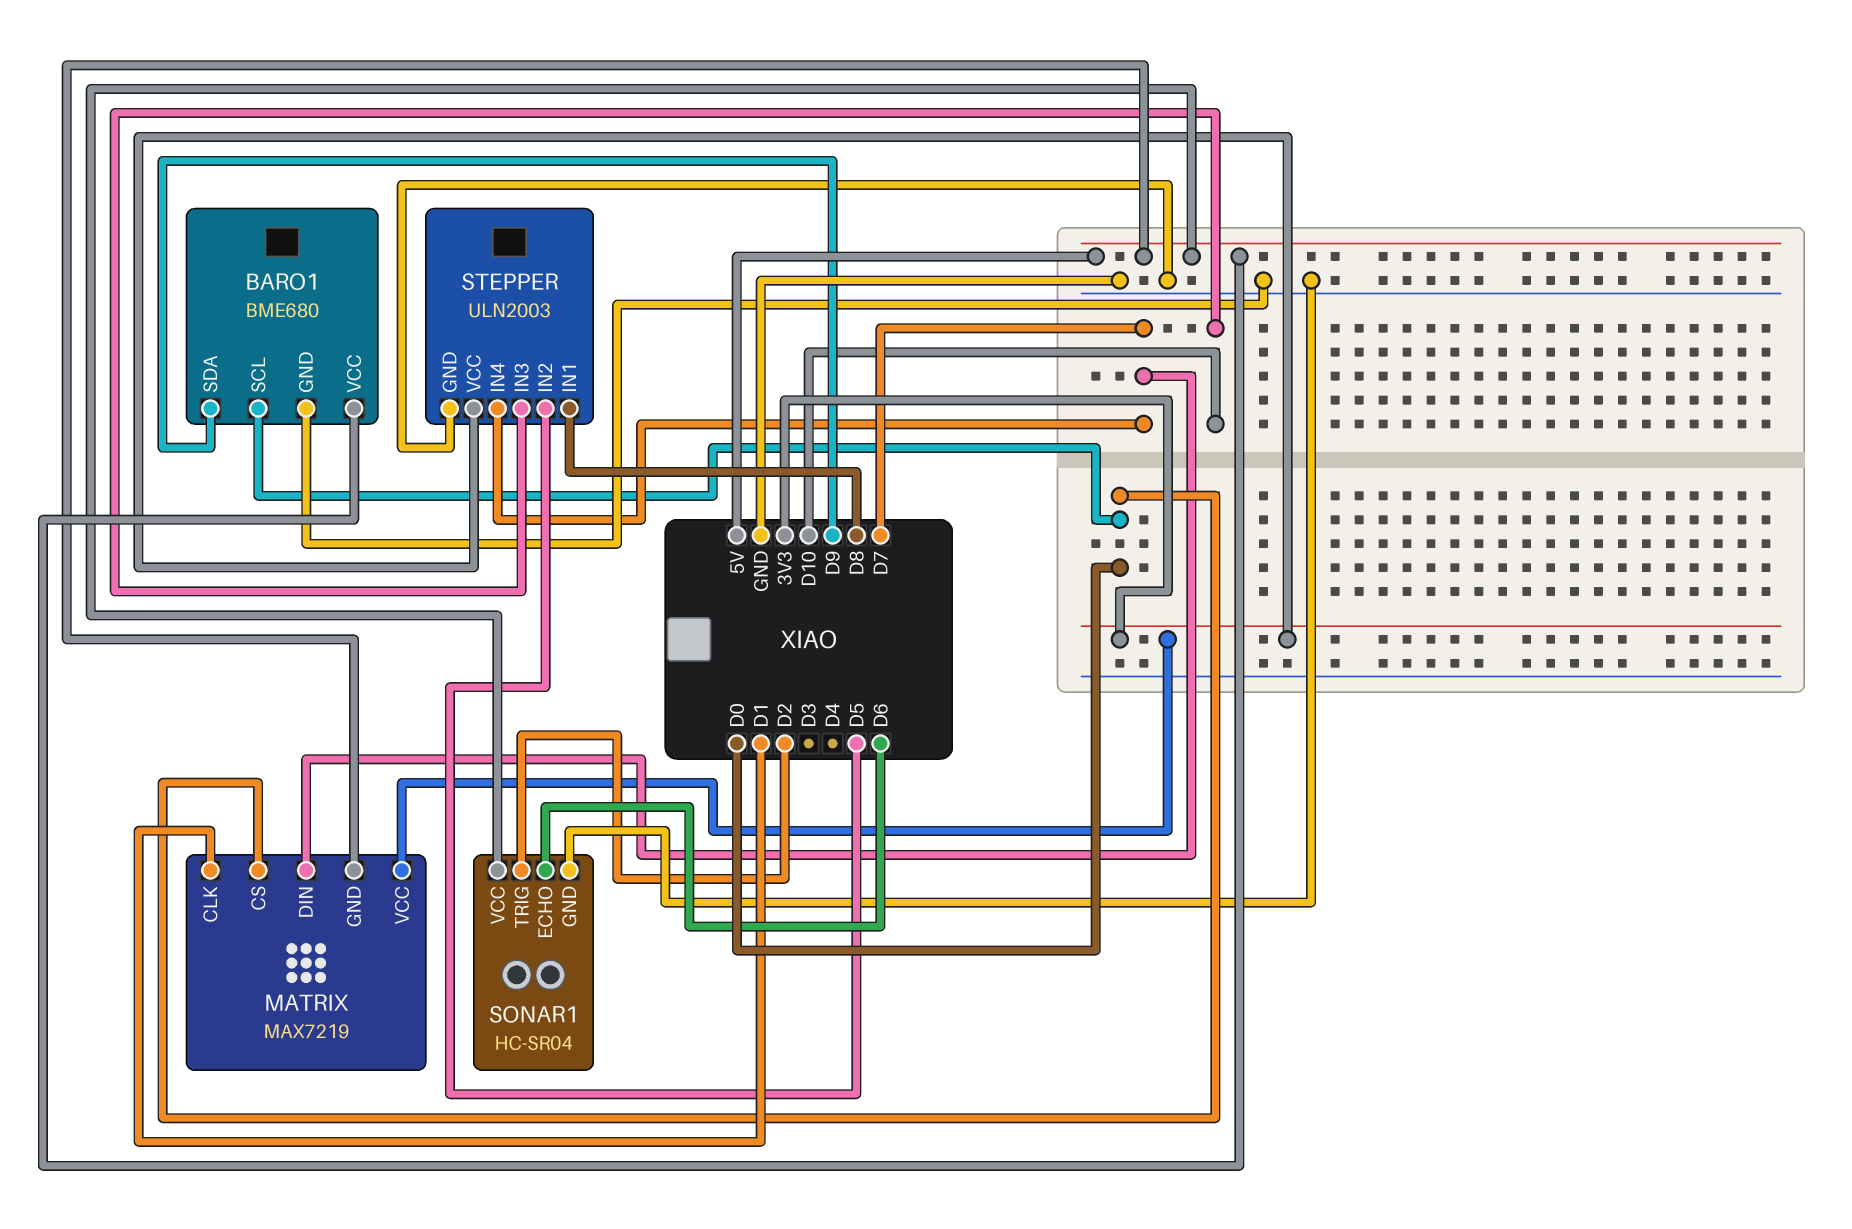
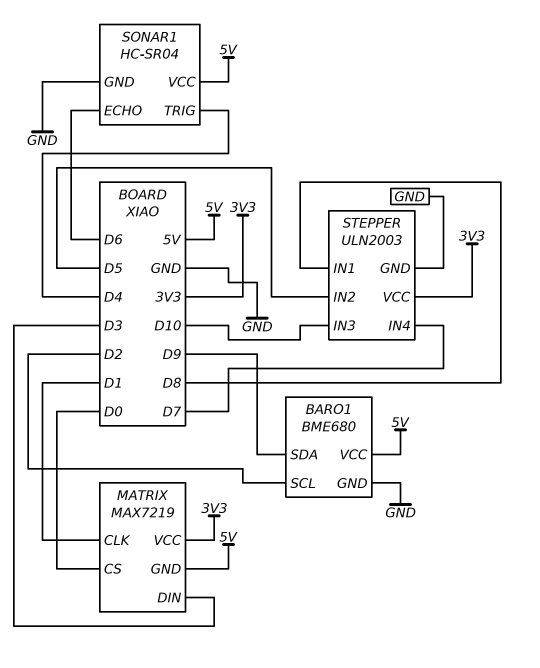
BARO1 pin SCL: D0 -> D2
MATRIX pin DIN: D7 -> D3
SONAR1 pin TRIG: D2 -> D4

